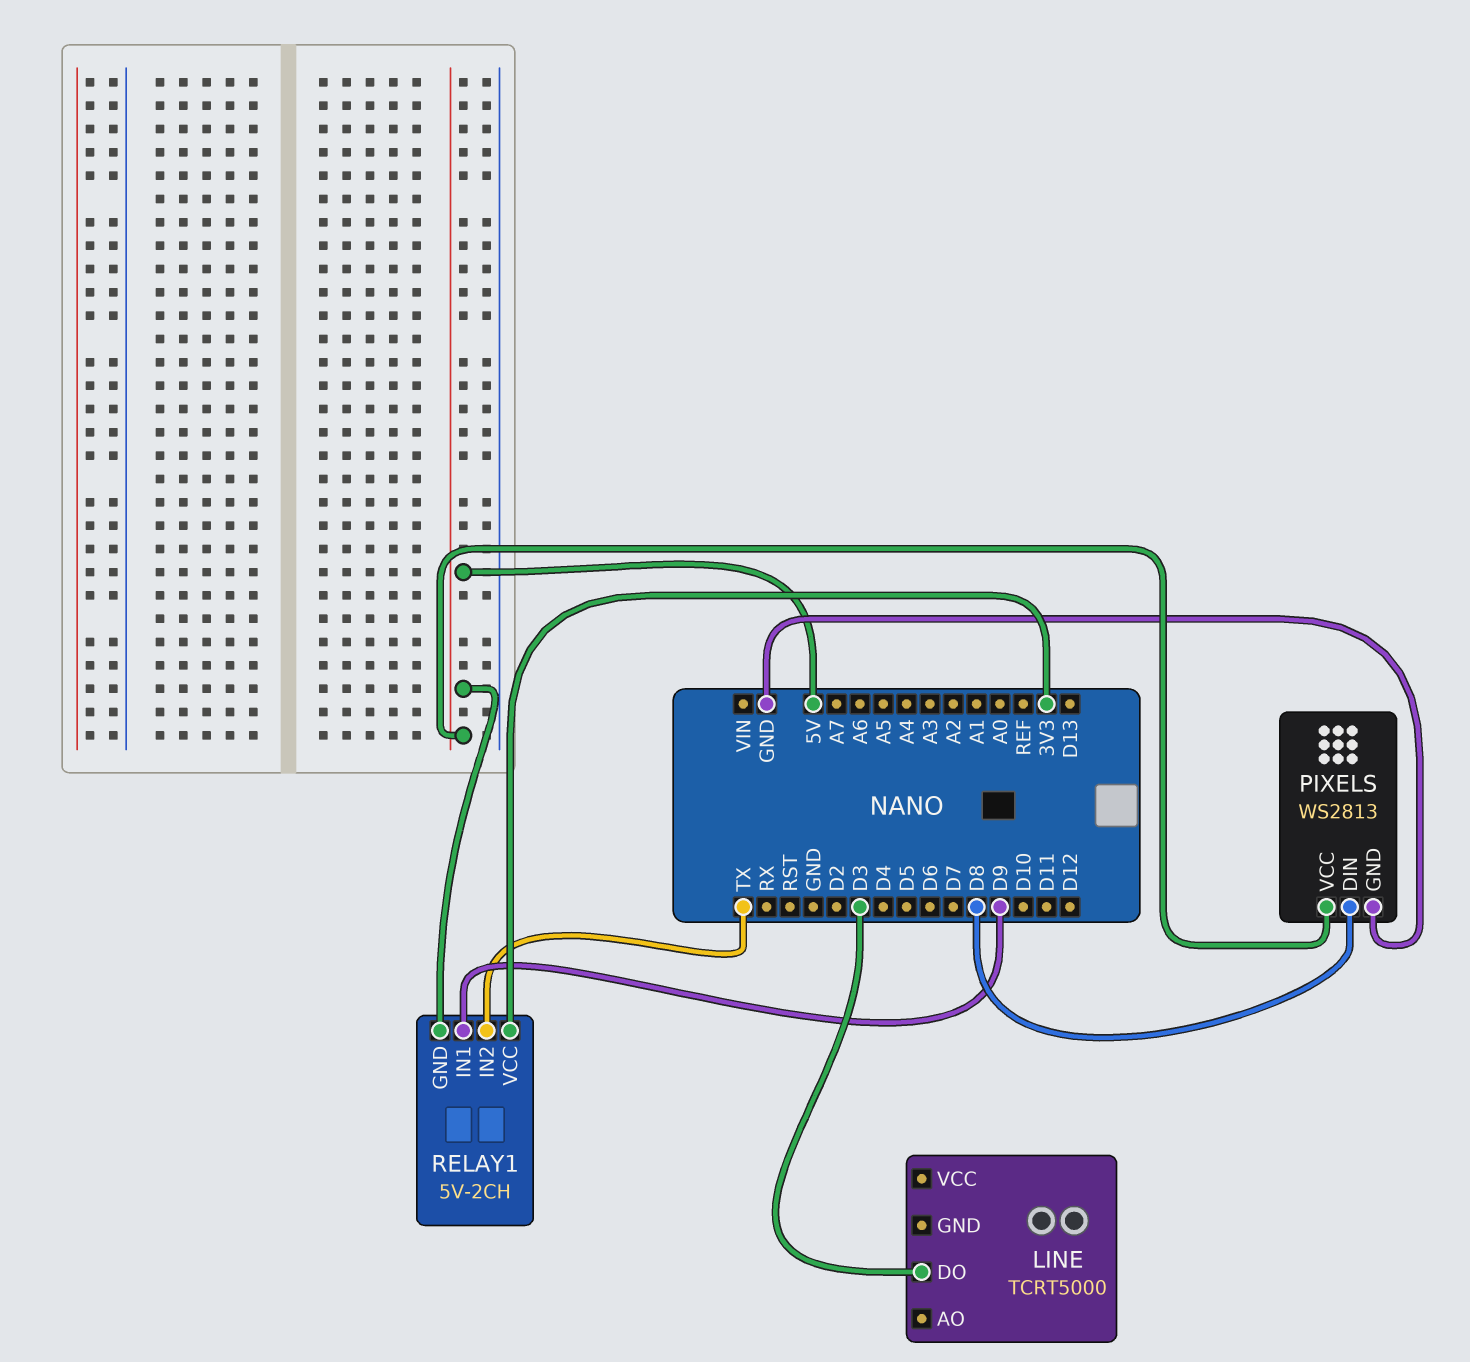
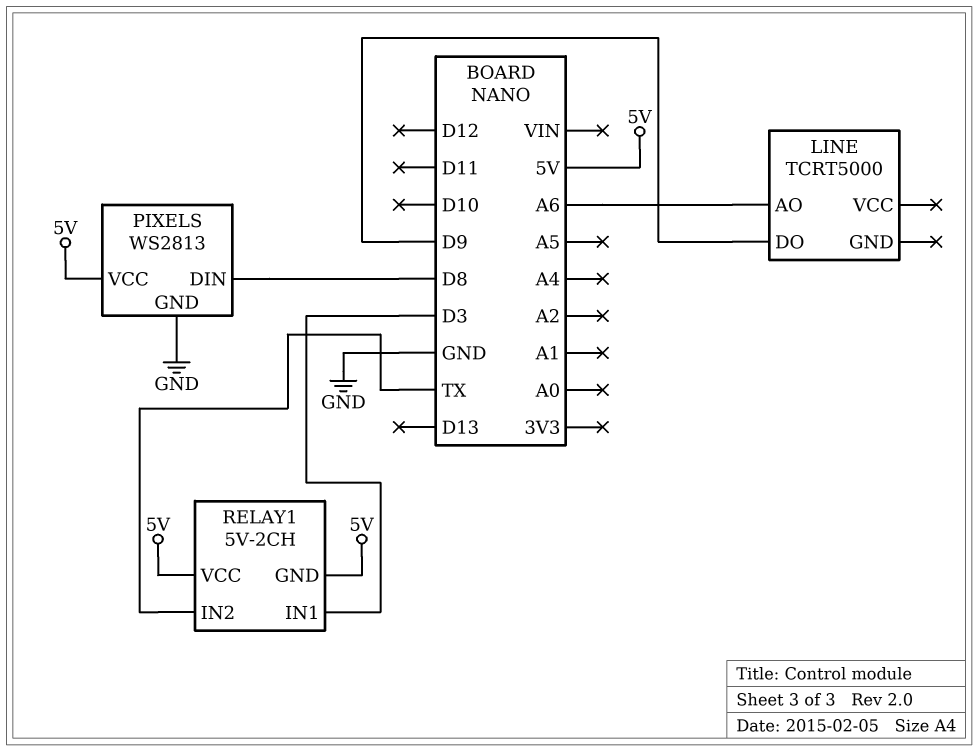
LINE pin AO: none -> A6
LINE pin DO: D3 -> D9
RELAY1 pin IN1: D9 -> D3
RELAY1 pin VCC: 3V3 -> 5V

